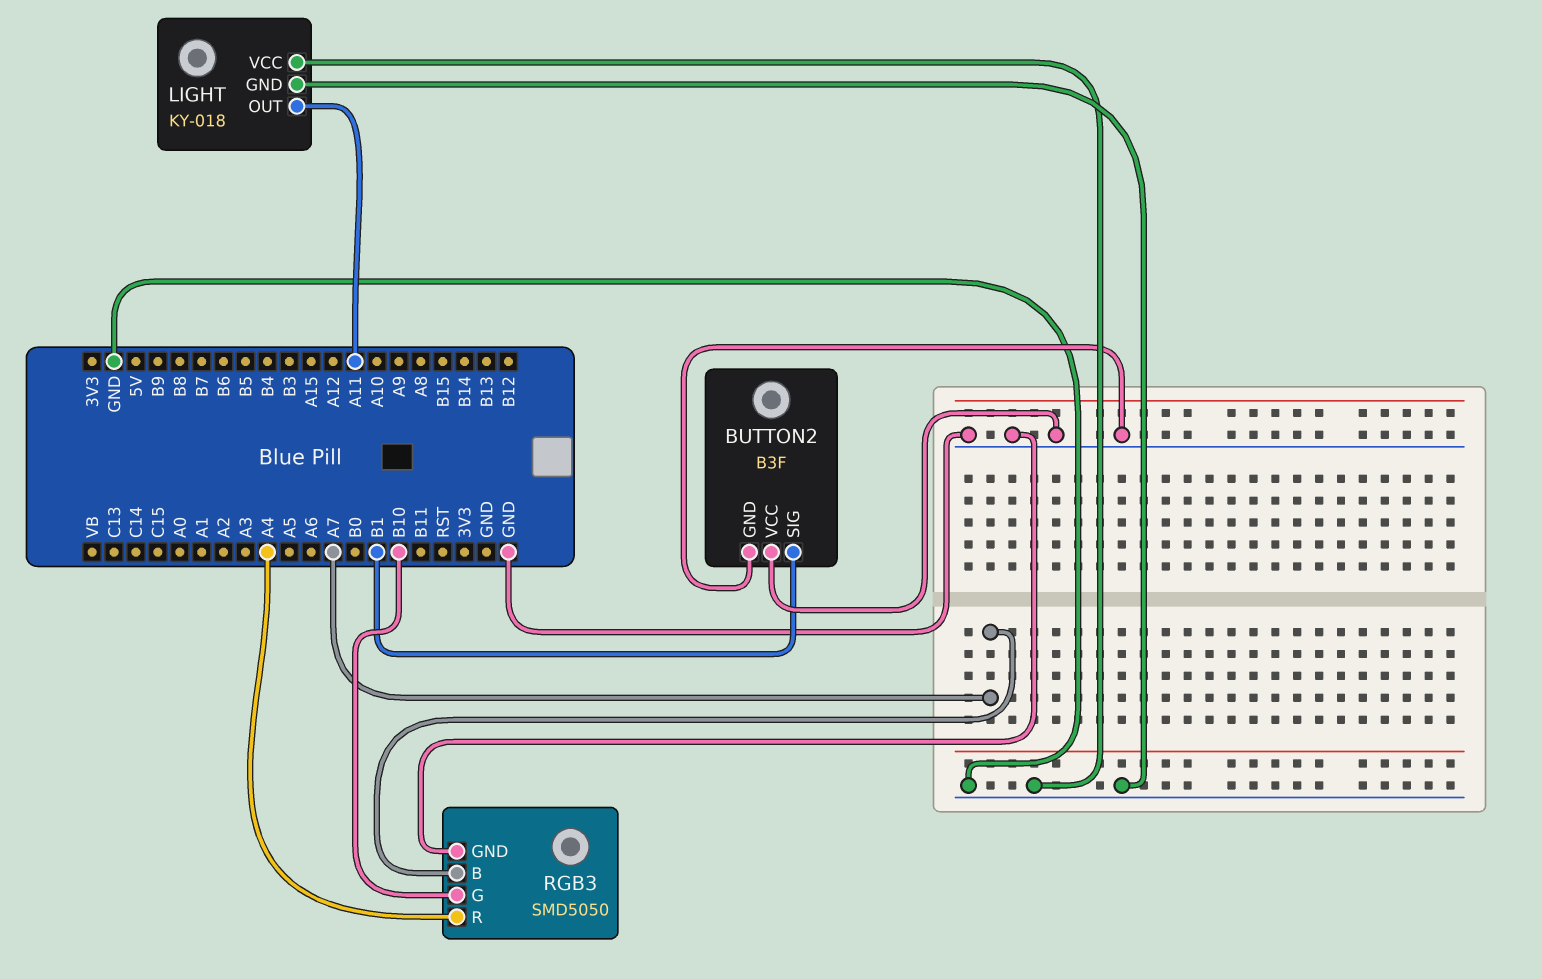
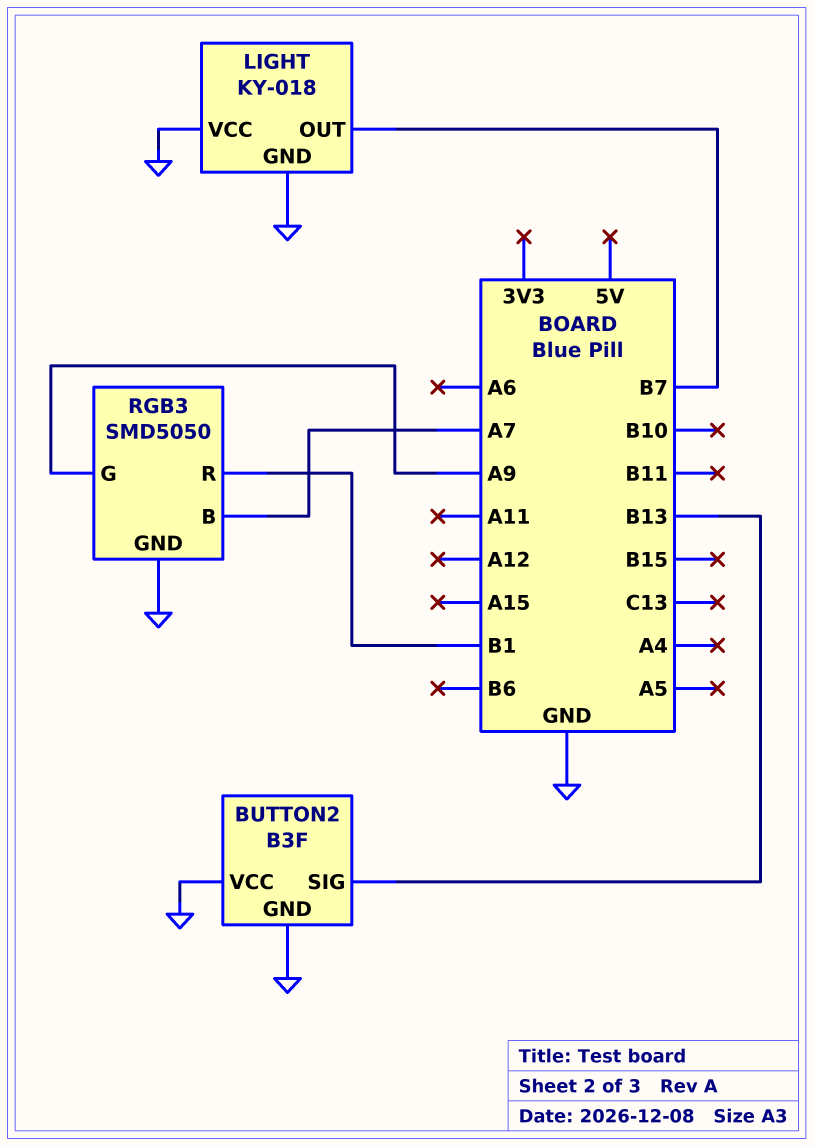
BUTTON2 pin SIG: B1 -> B13
LIGHT pin OUT: A11 -> B7
RGB3 pin G: B10 -> A9
RGB3 pin R: A4 -> B1

